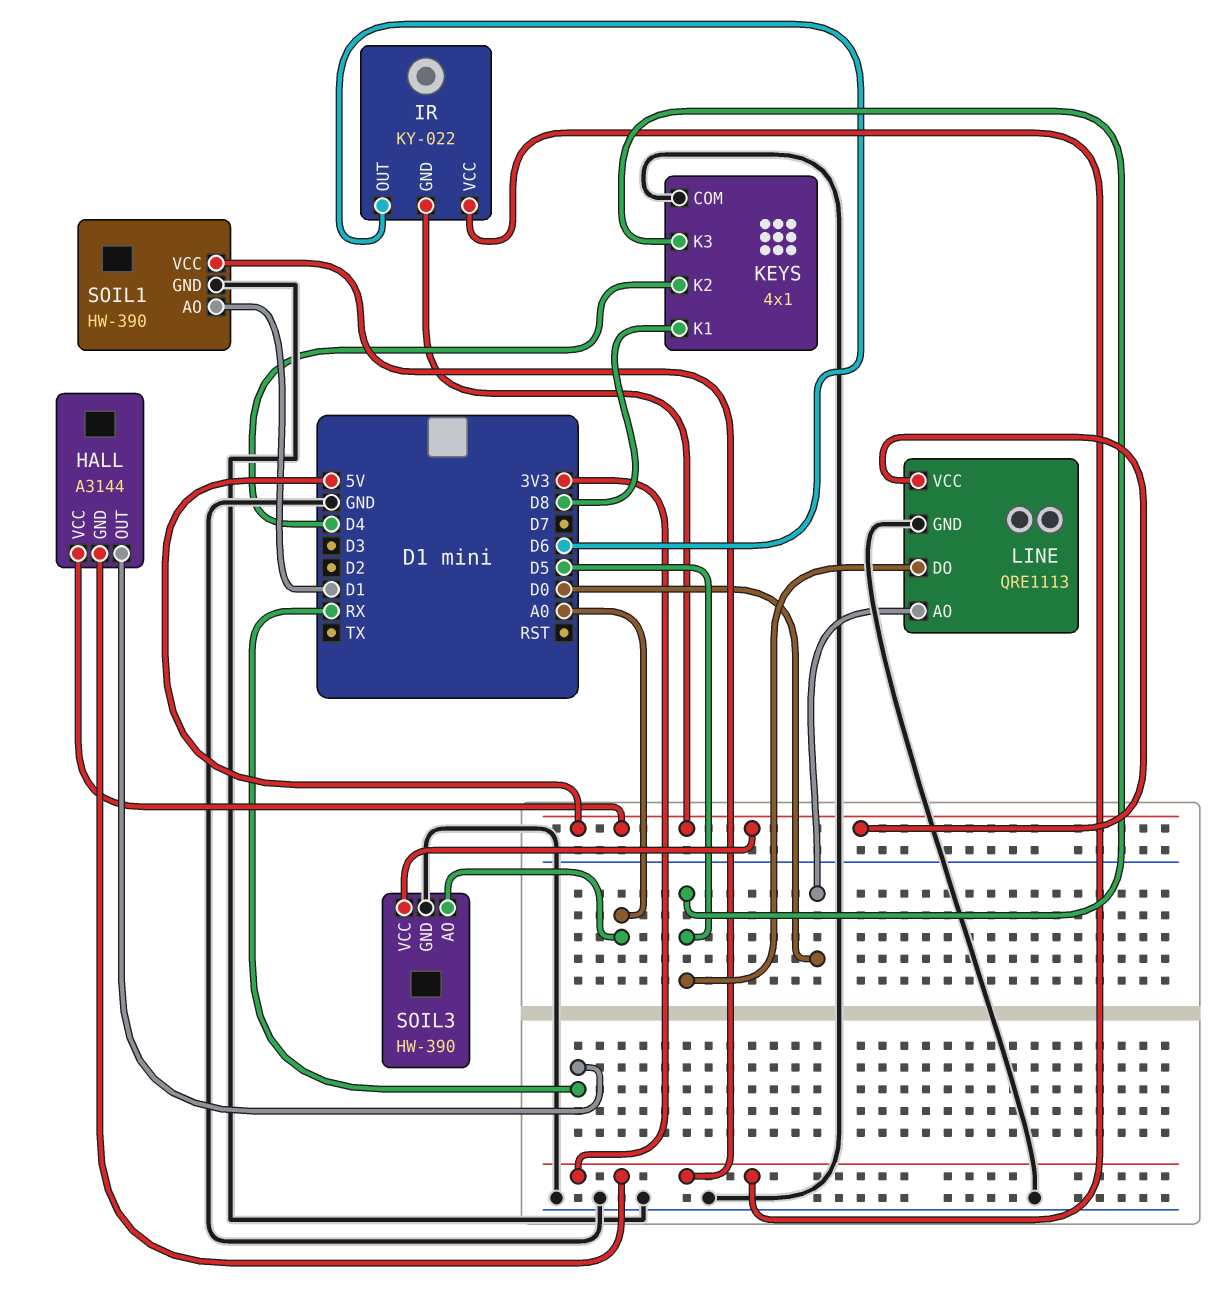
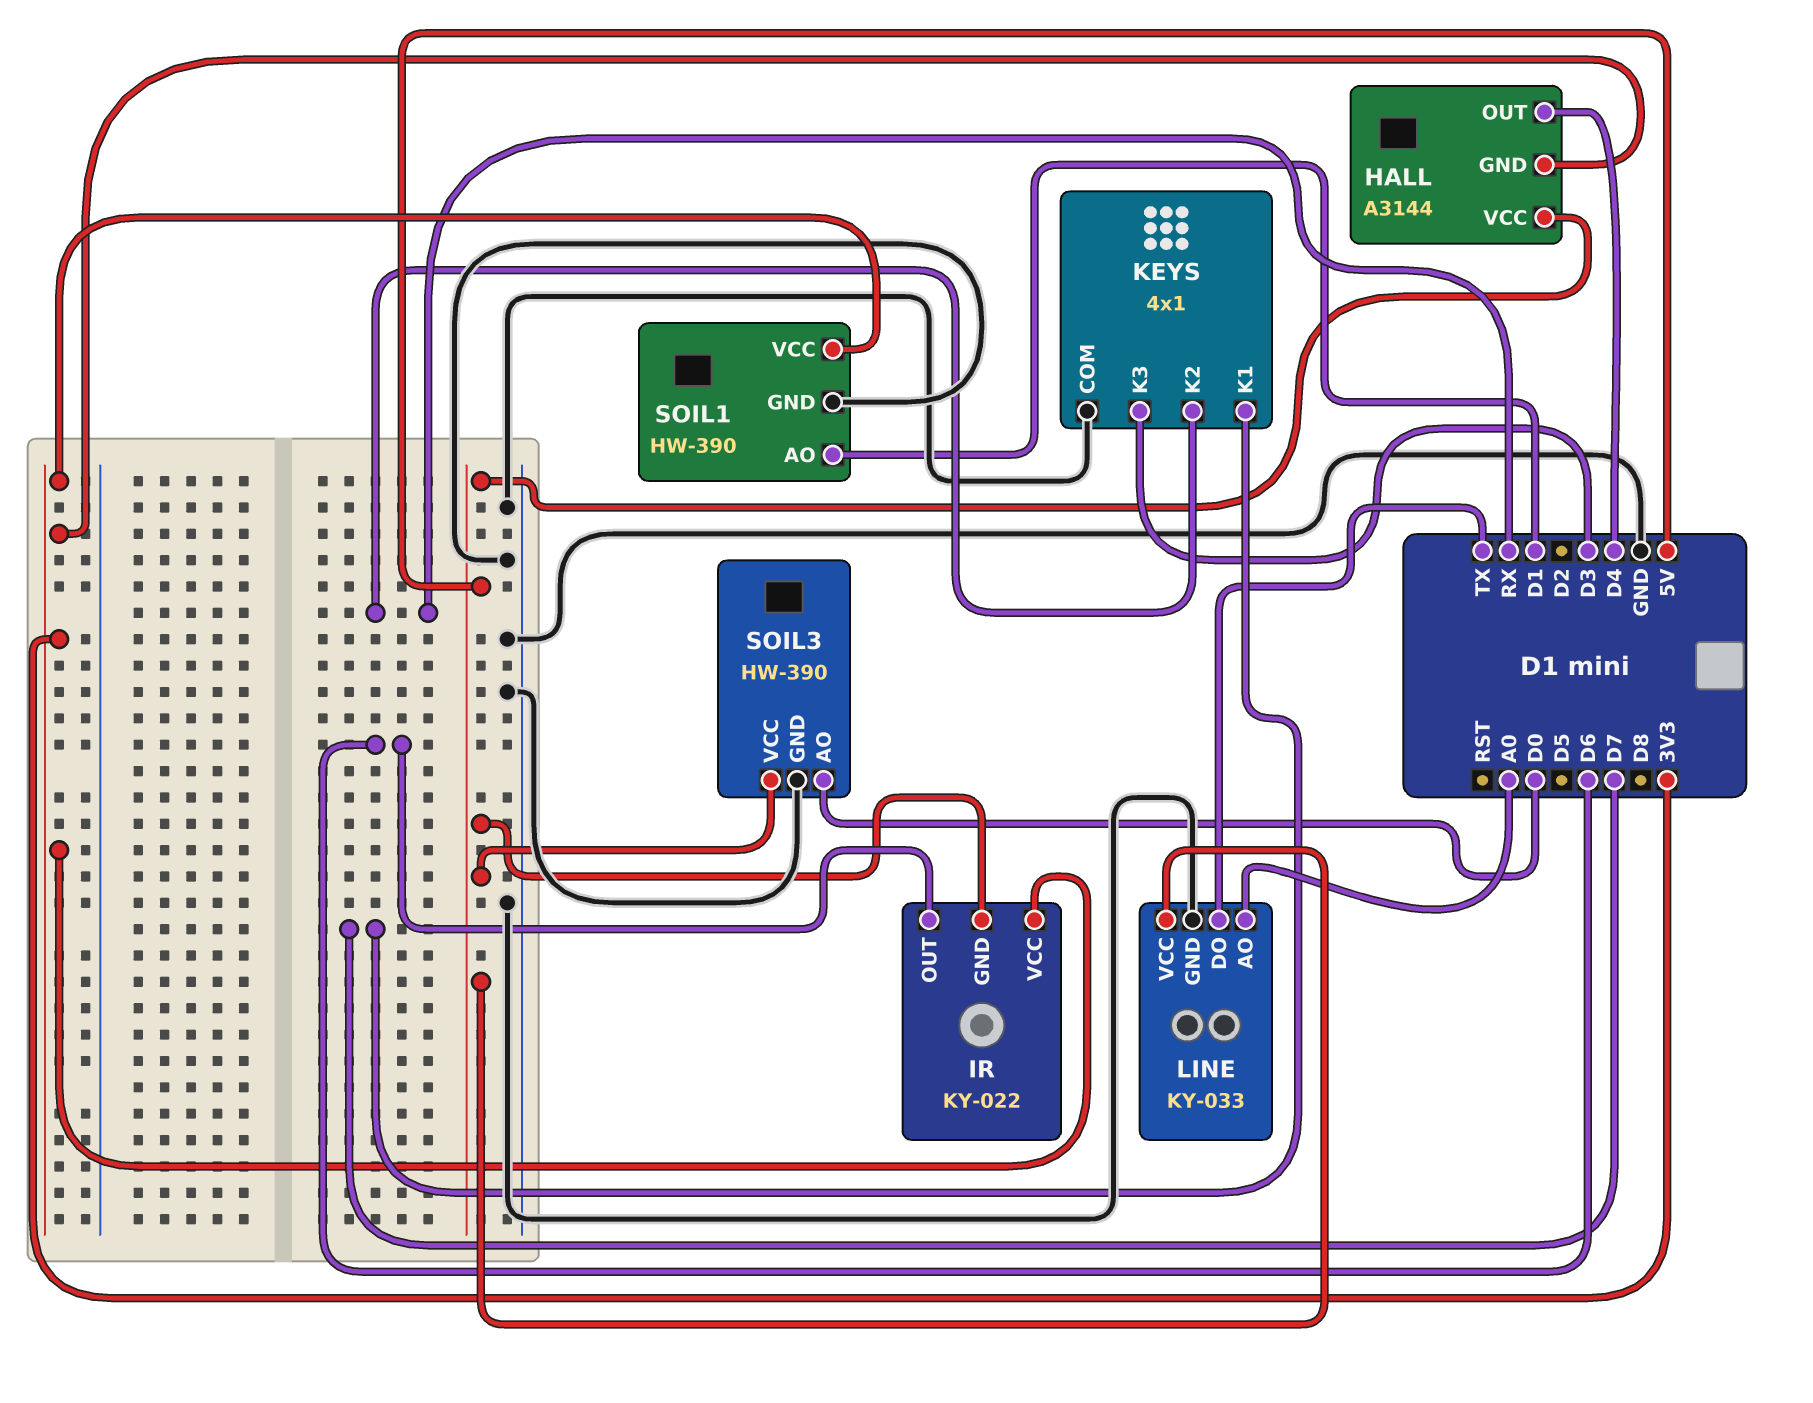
HALL pin OUT: RX -> D4
KEYS pin K1: D8 -> D7
KEYS pin K2: D4 -> RX
KEYS pin K3: D5 -> D3
LINE: QRE1113 -> KY-033
LINE pin AO: D0 -> A0
LINE pin DO: D5 -> TX
SOIL3 pin AO: A0 -> D0

